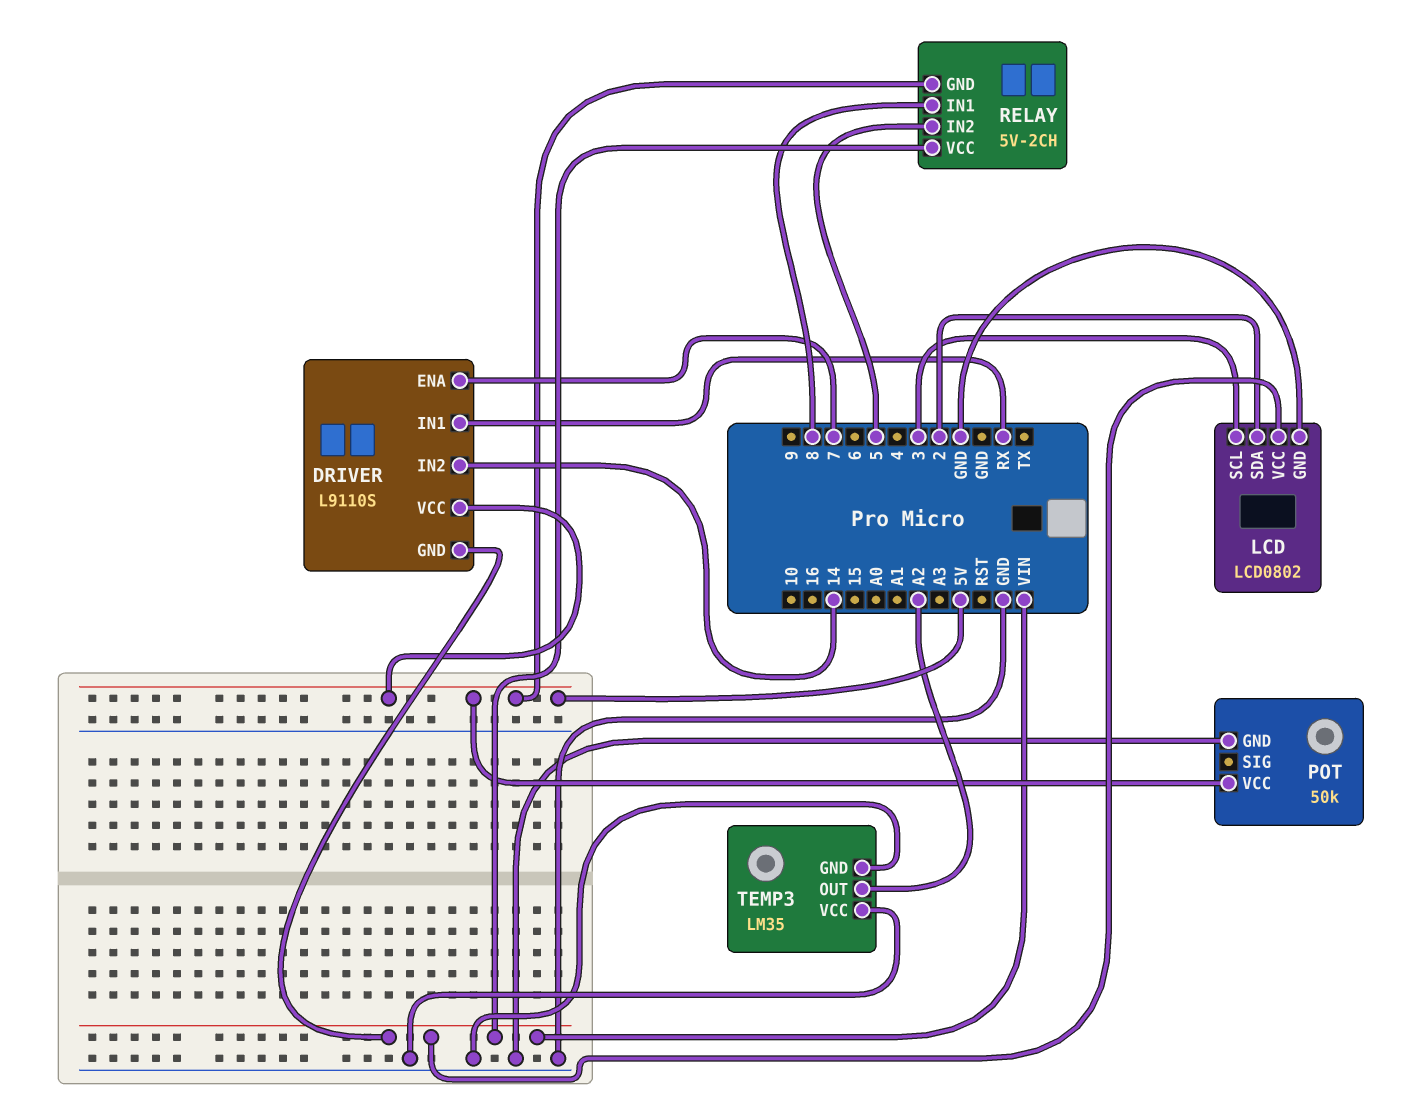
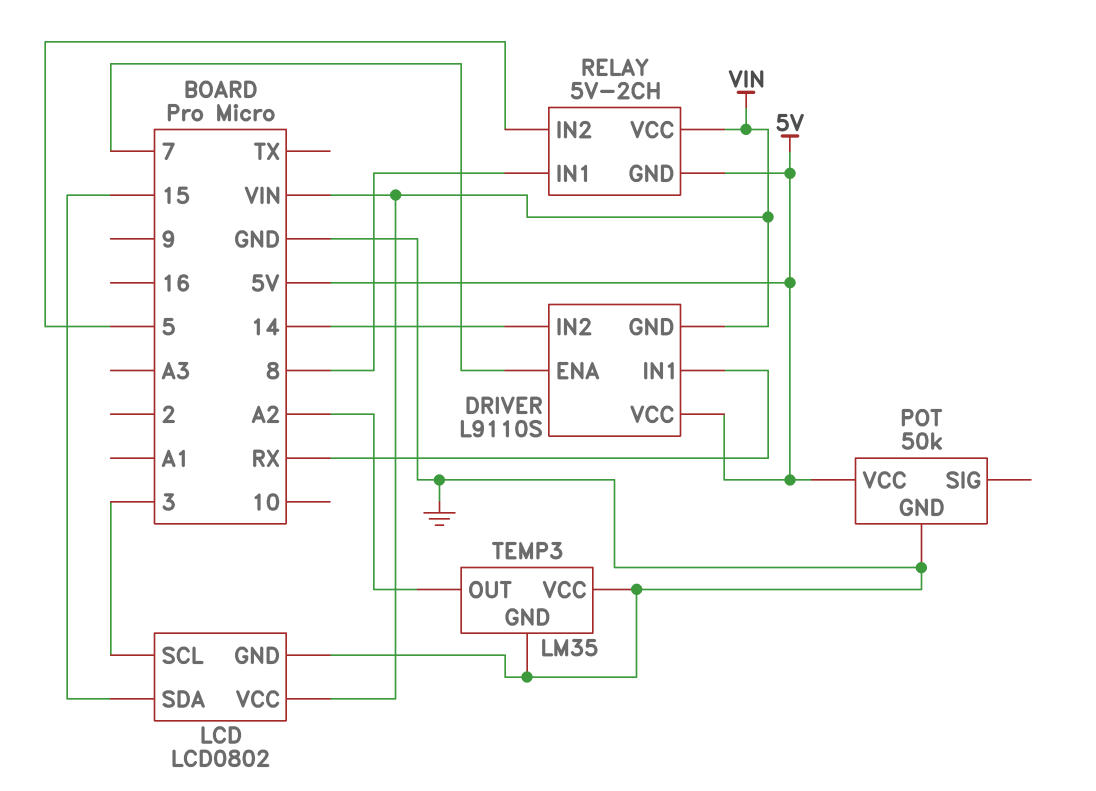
LCD pin SDA: 2 -> 15

